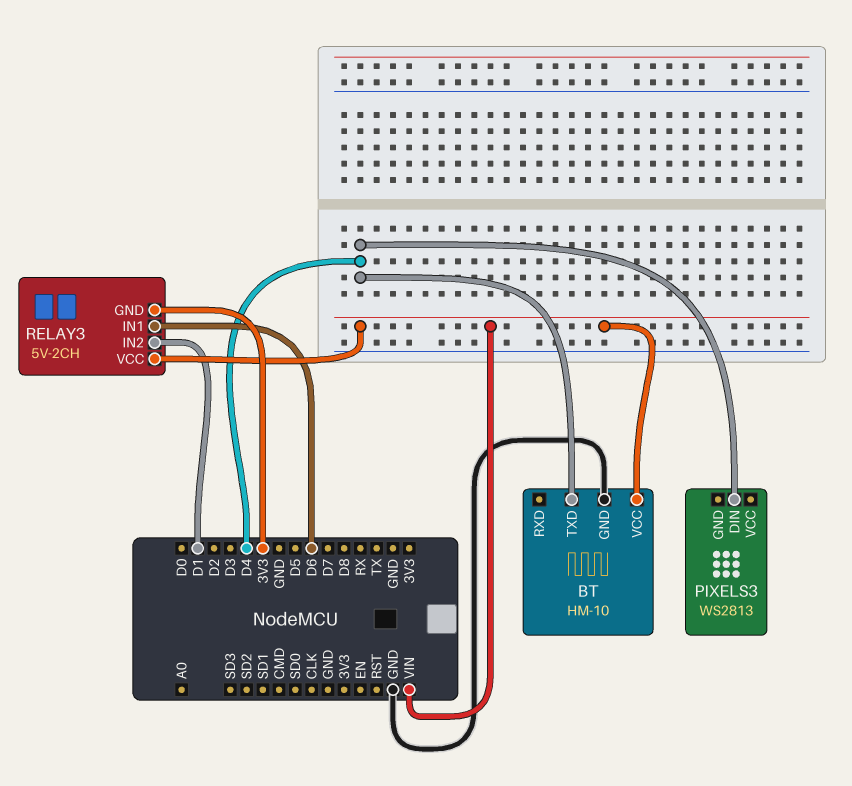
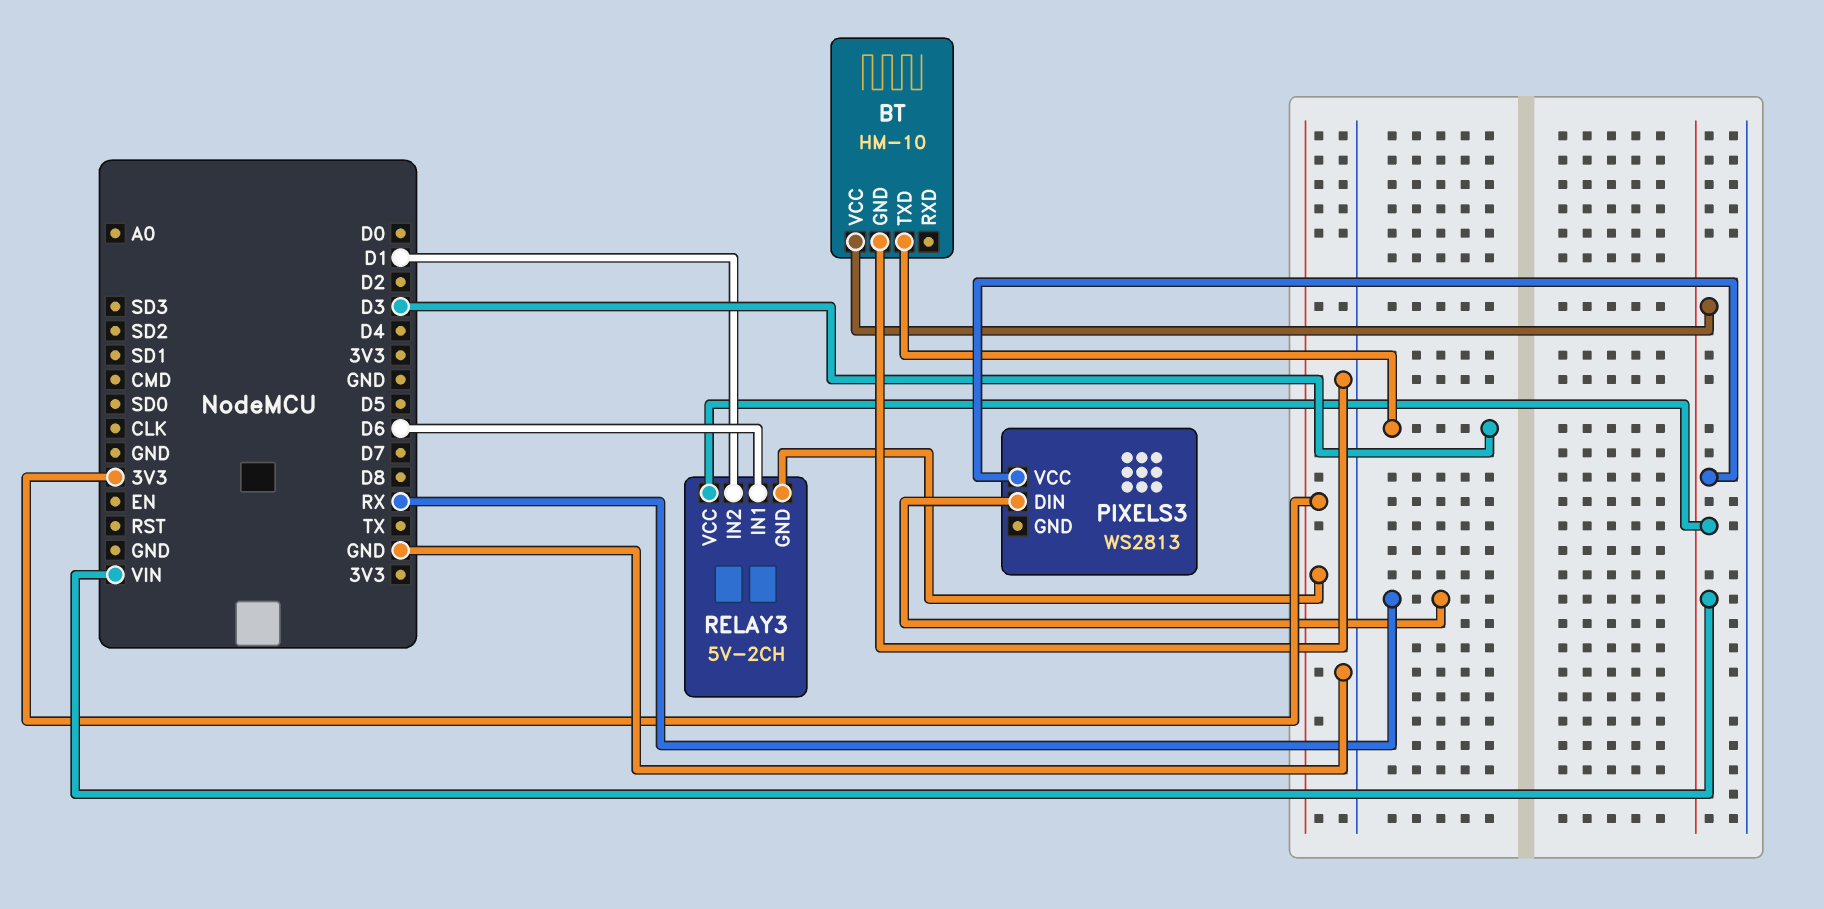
BT pin TXD: D4 -> D3
PIXELS3 pin DIN: D4 -> RX
PIXELS3 pin VCC: none -> VIN

